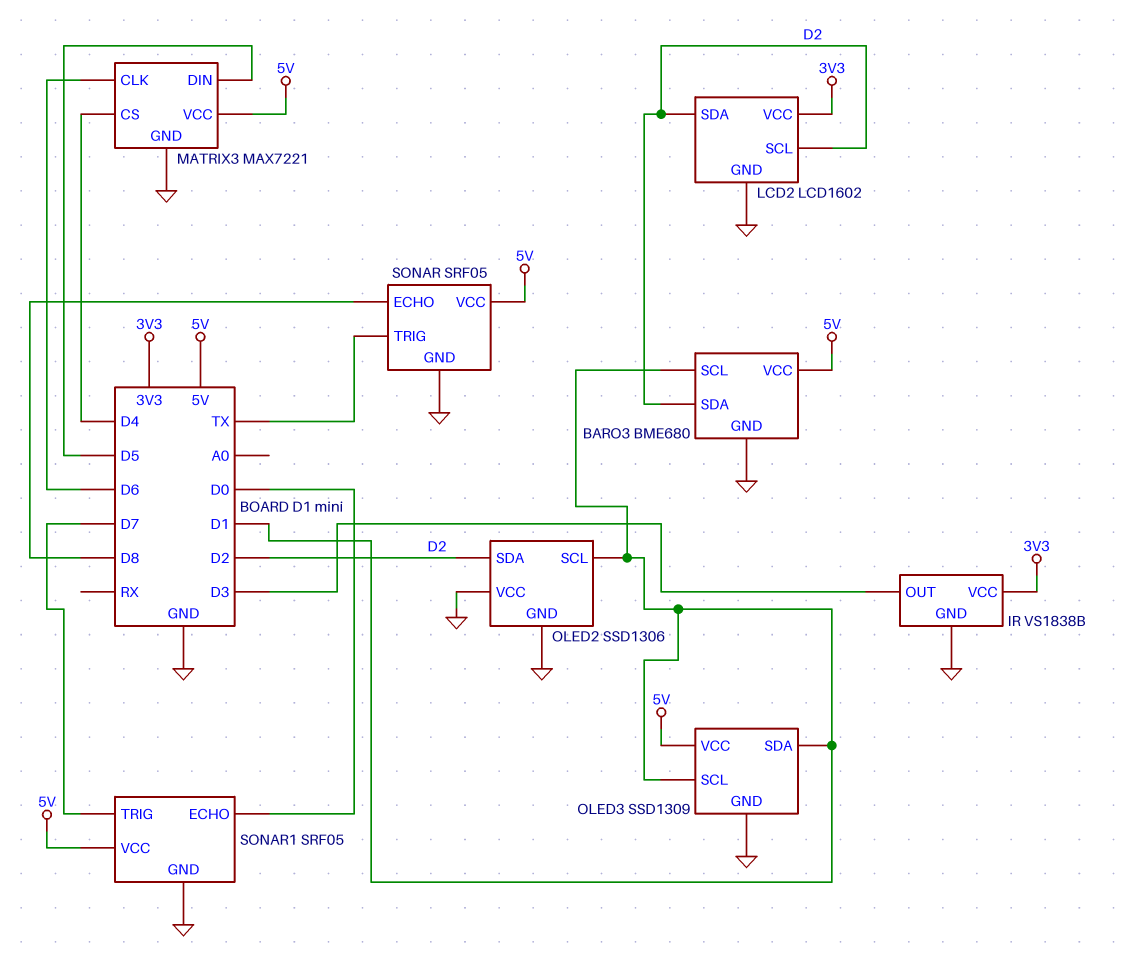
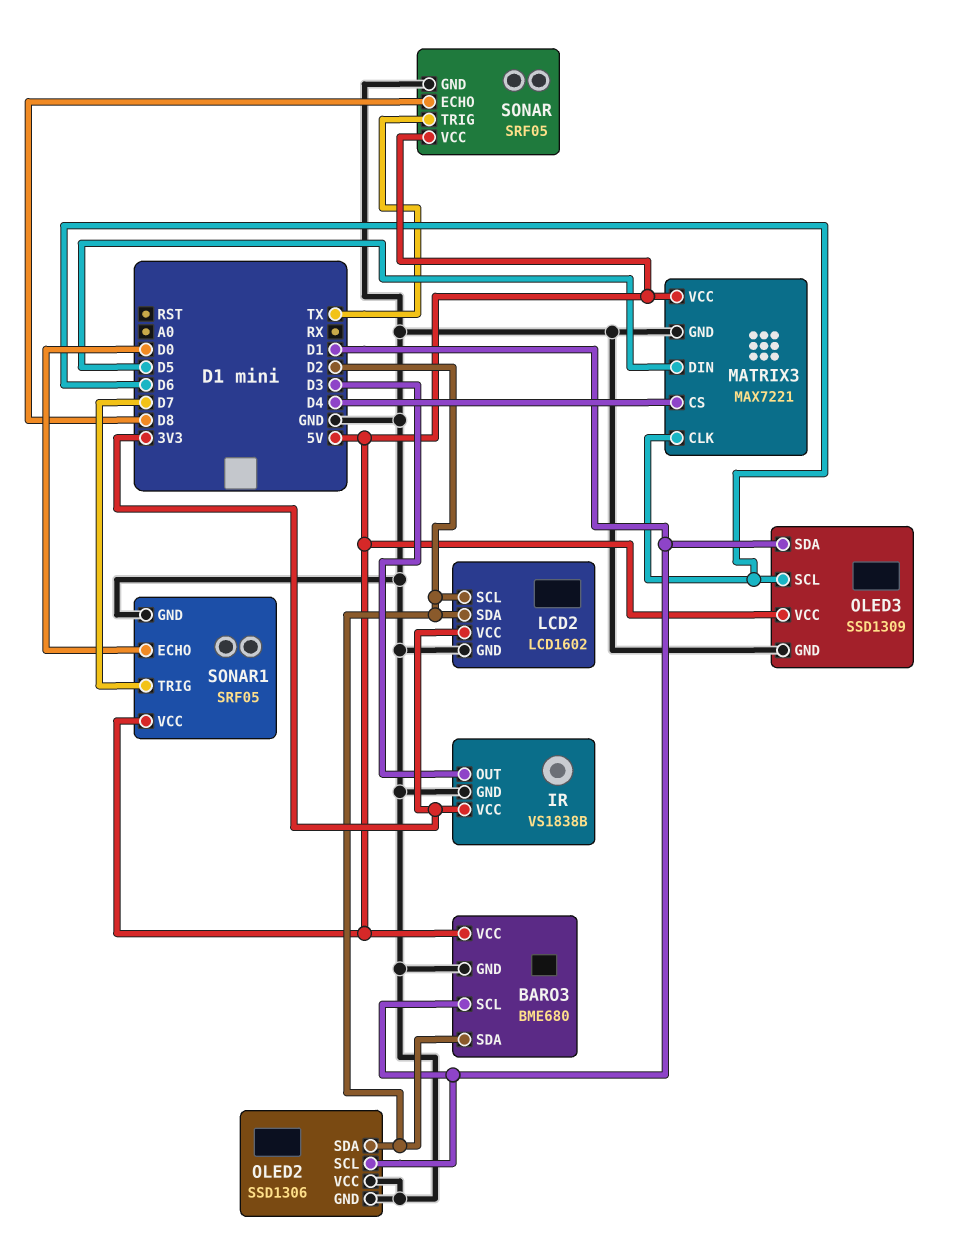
OLED3 pin SCL: D1 -> D6

